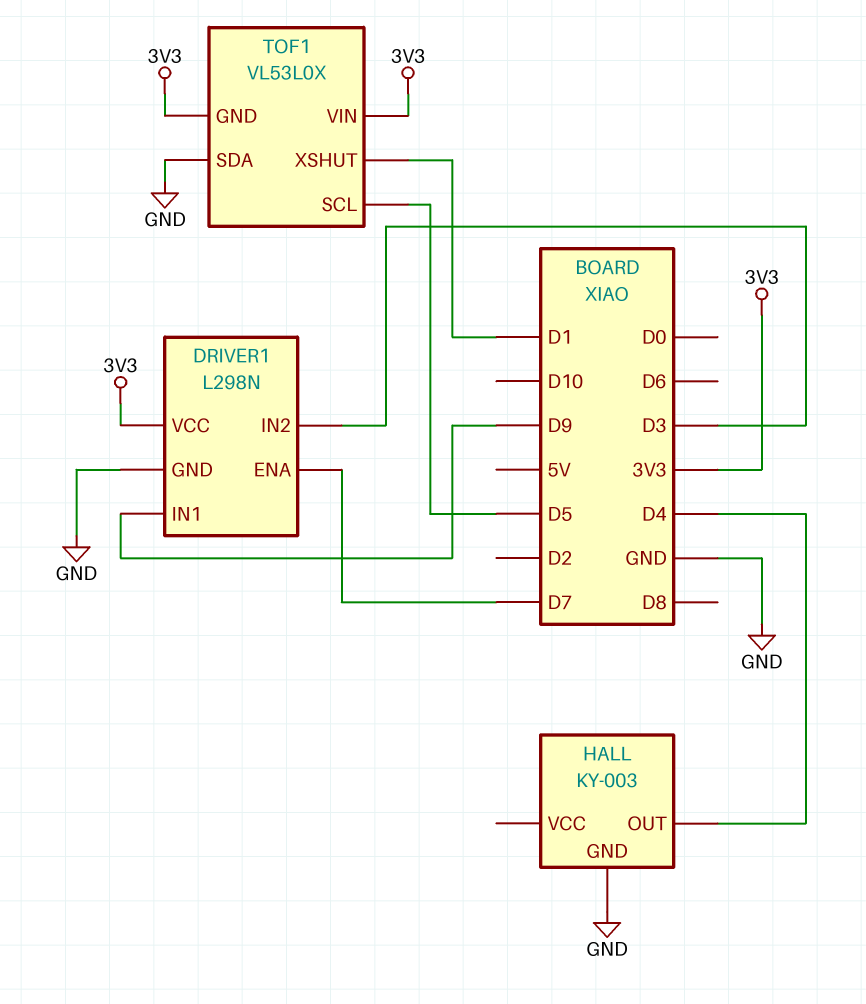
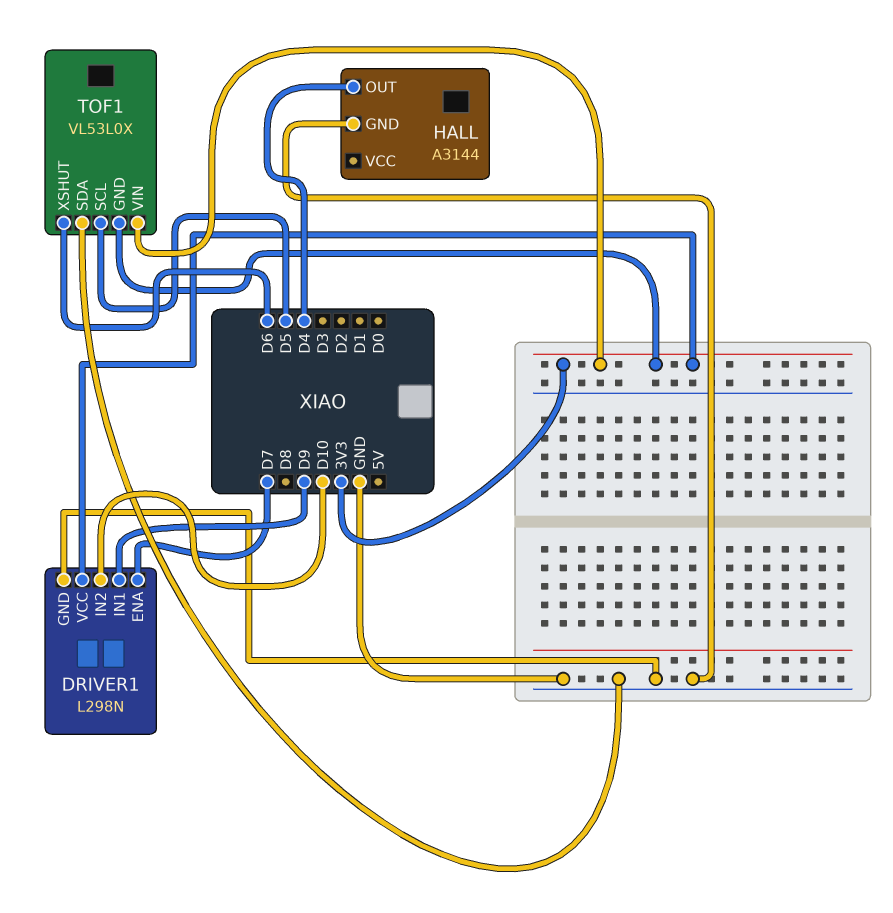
DRIVER1 pin IN2: D3 -> D10
HALL: KY-003 -> A3144
TOF1 pin XSHUT: D1 -> D6

